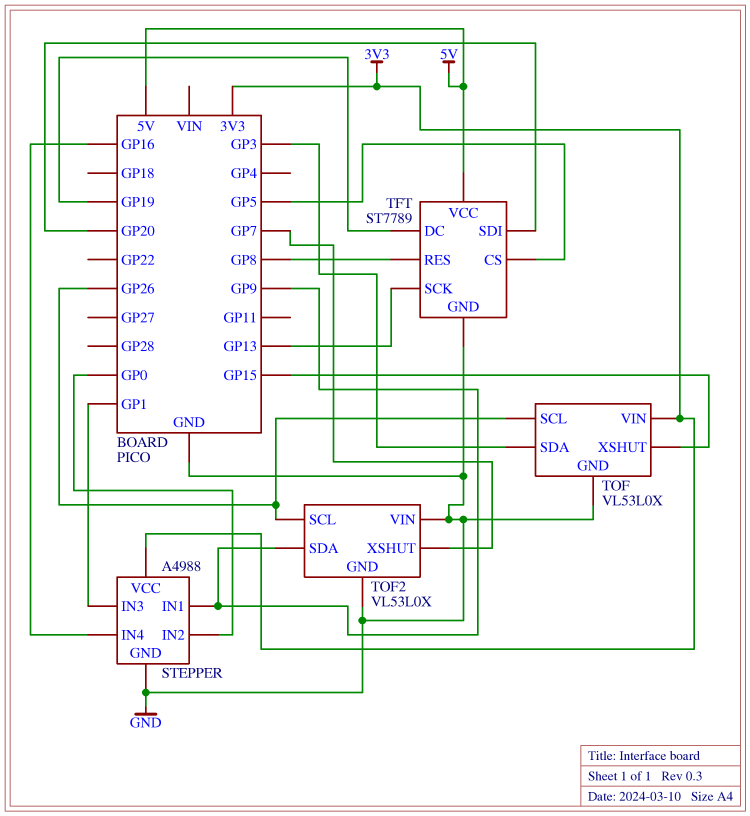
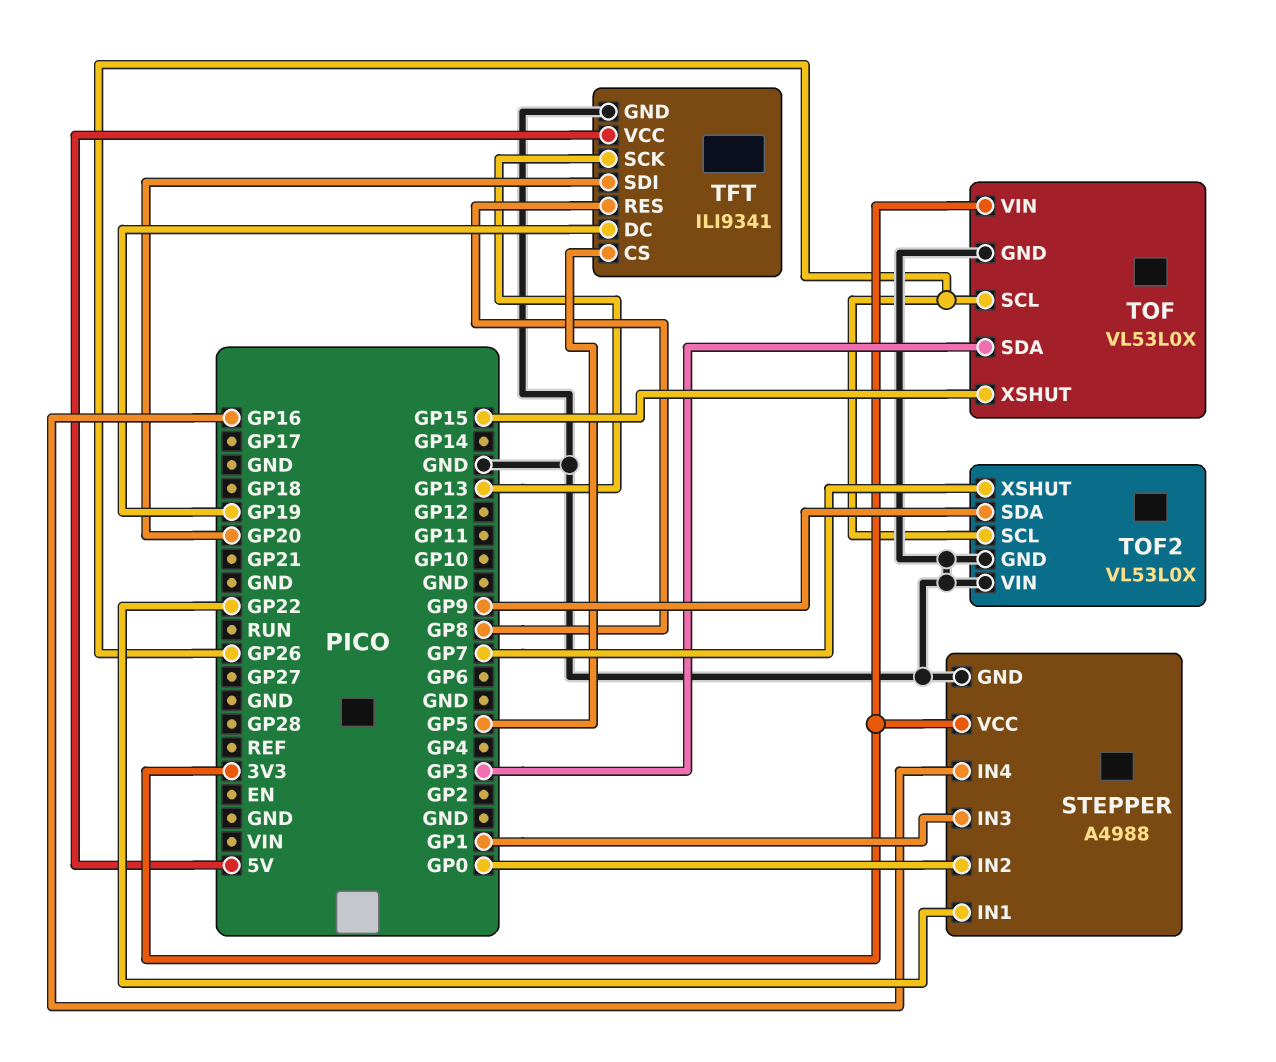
STEPPER pin IN1: GP9 -> GP22
TFT: ST7789 -> ILI9341

